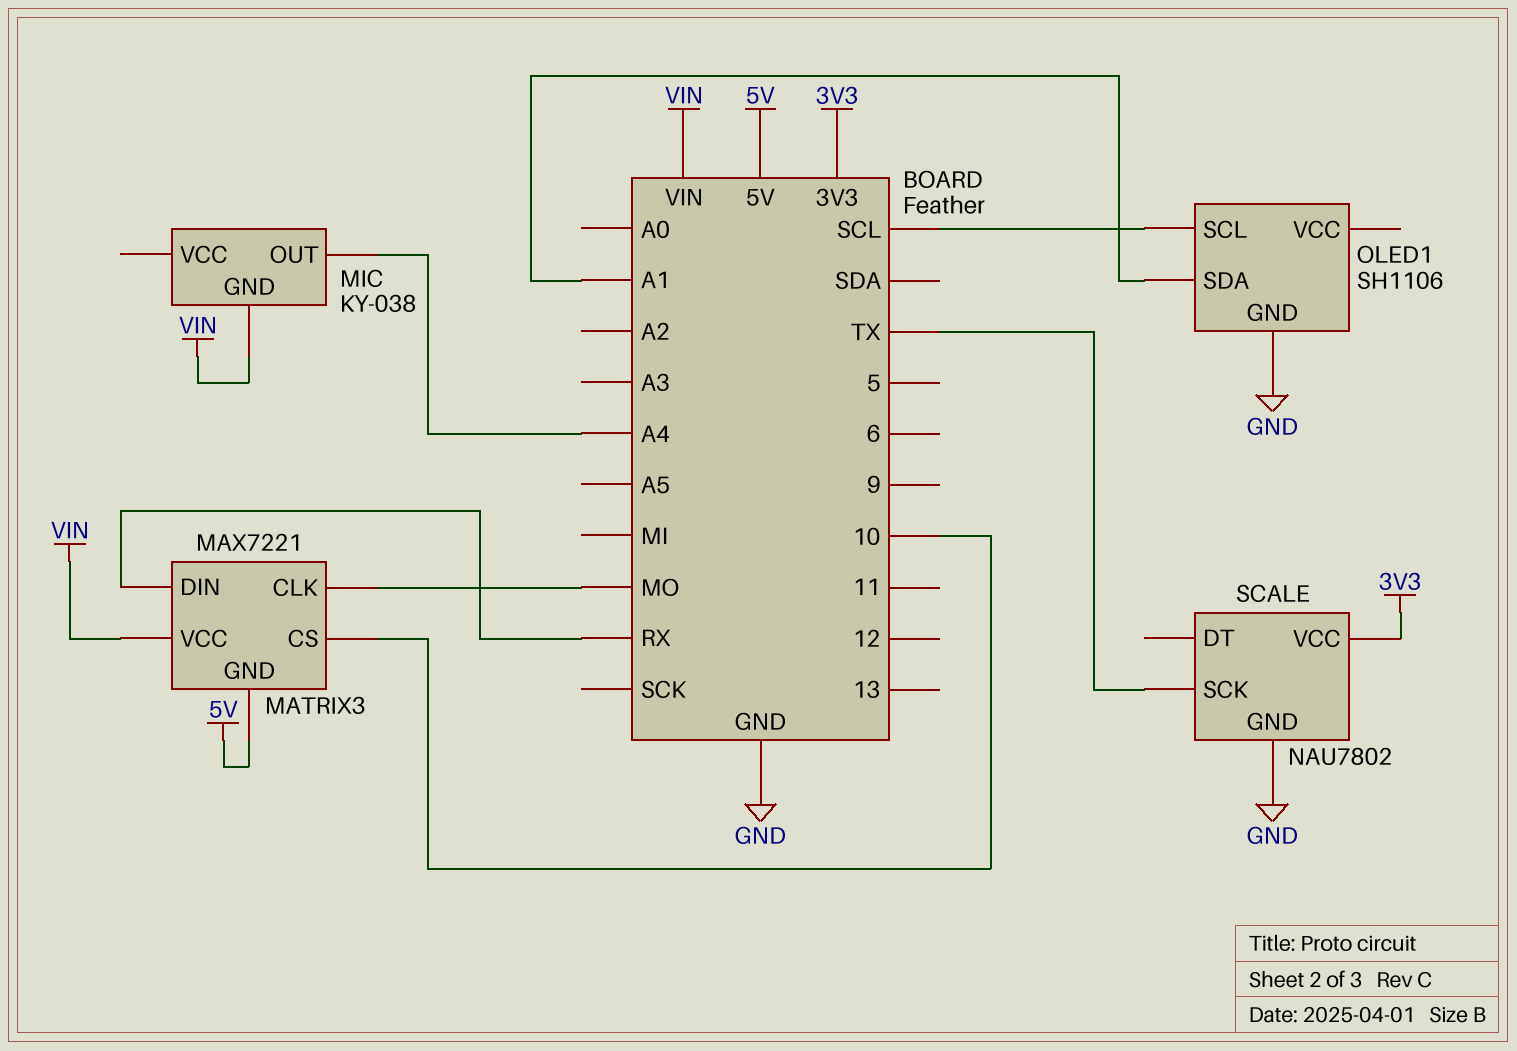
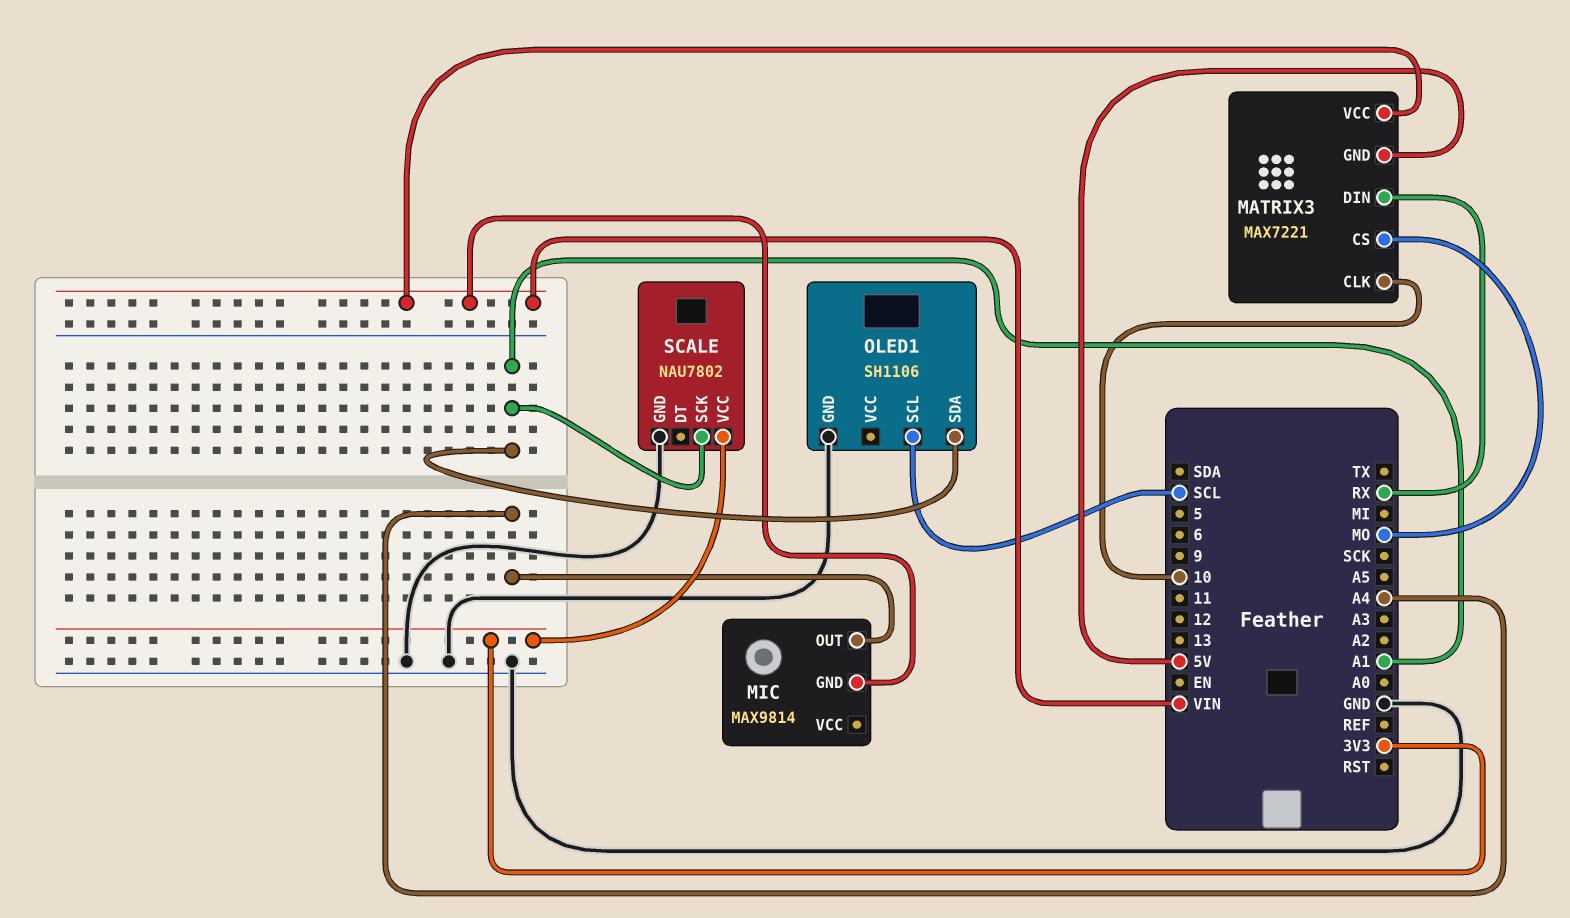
MATRIX3 pin CLK: MO -> 10
MATRIX3 pin CS: 10 -> MO
MIC: KY-038 -> MAX9814
SCALE pin SCK: TX -> A1

